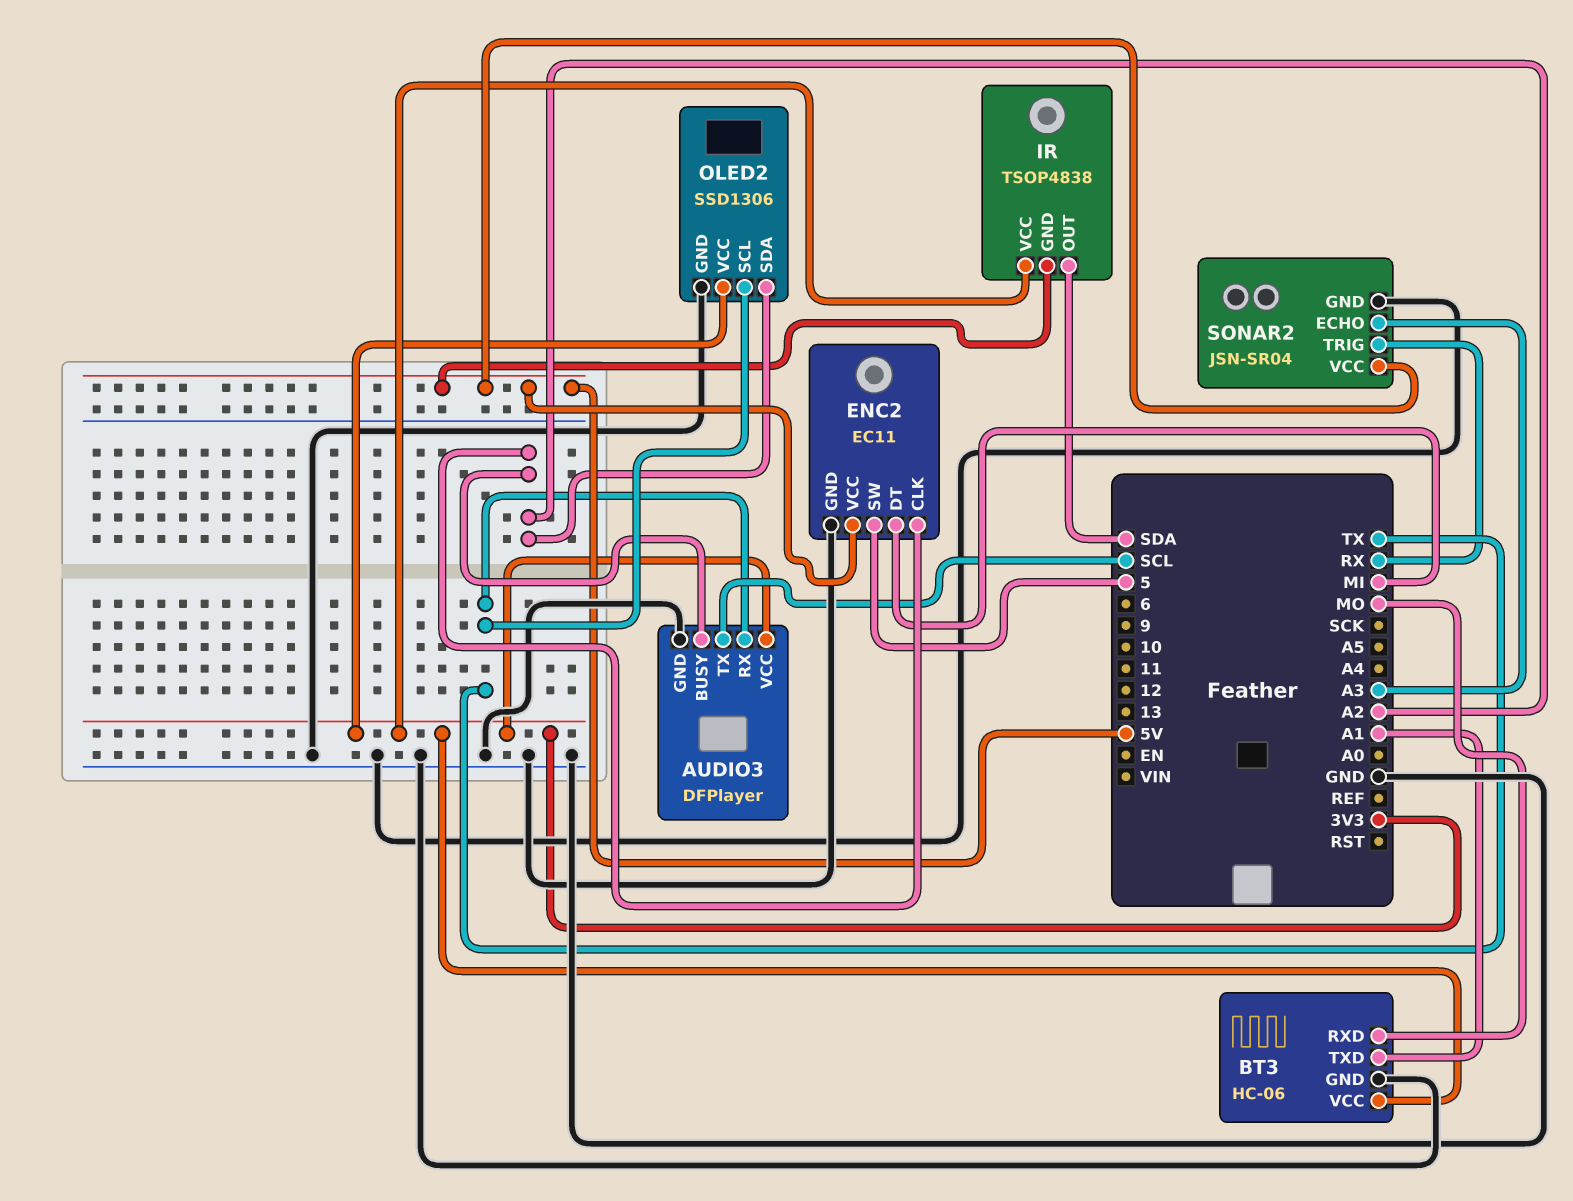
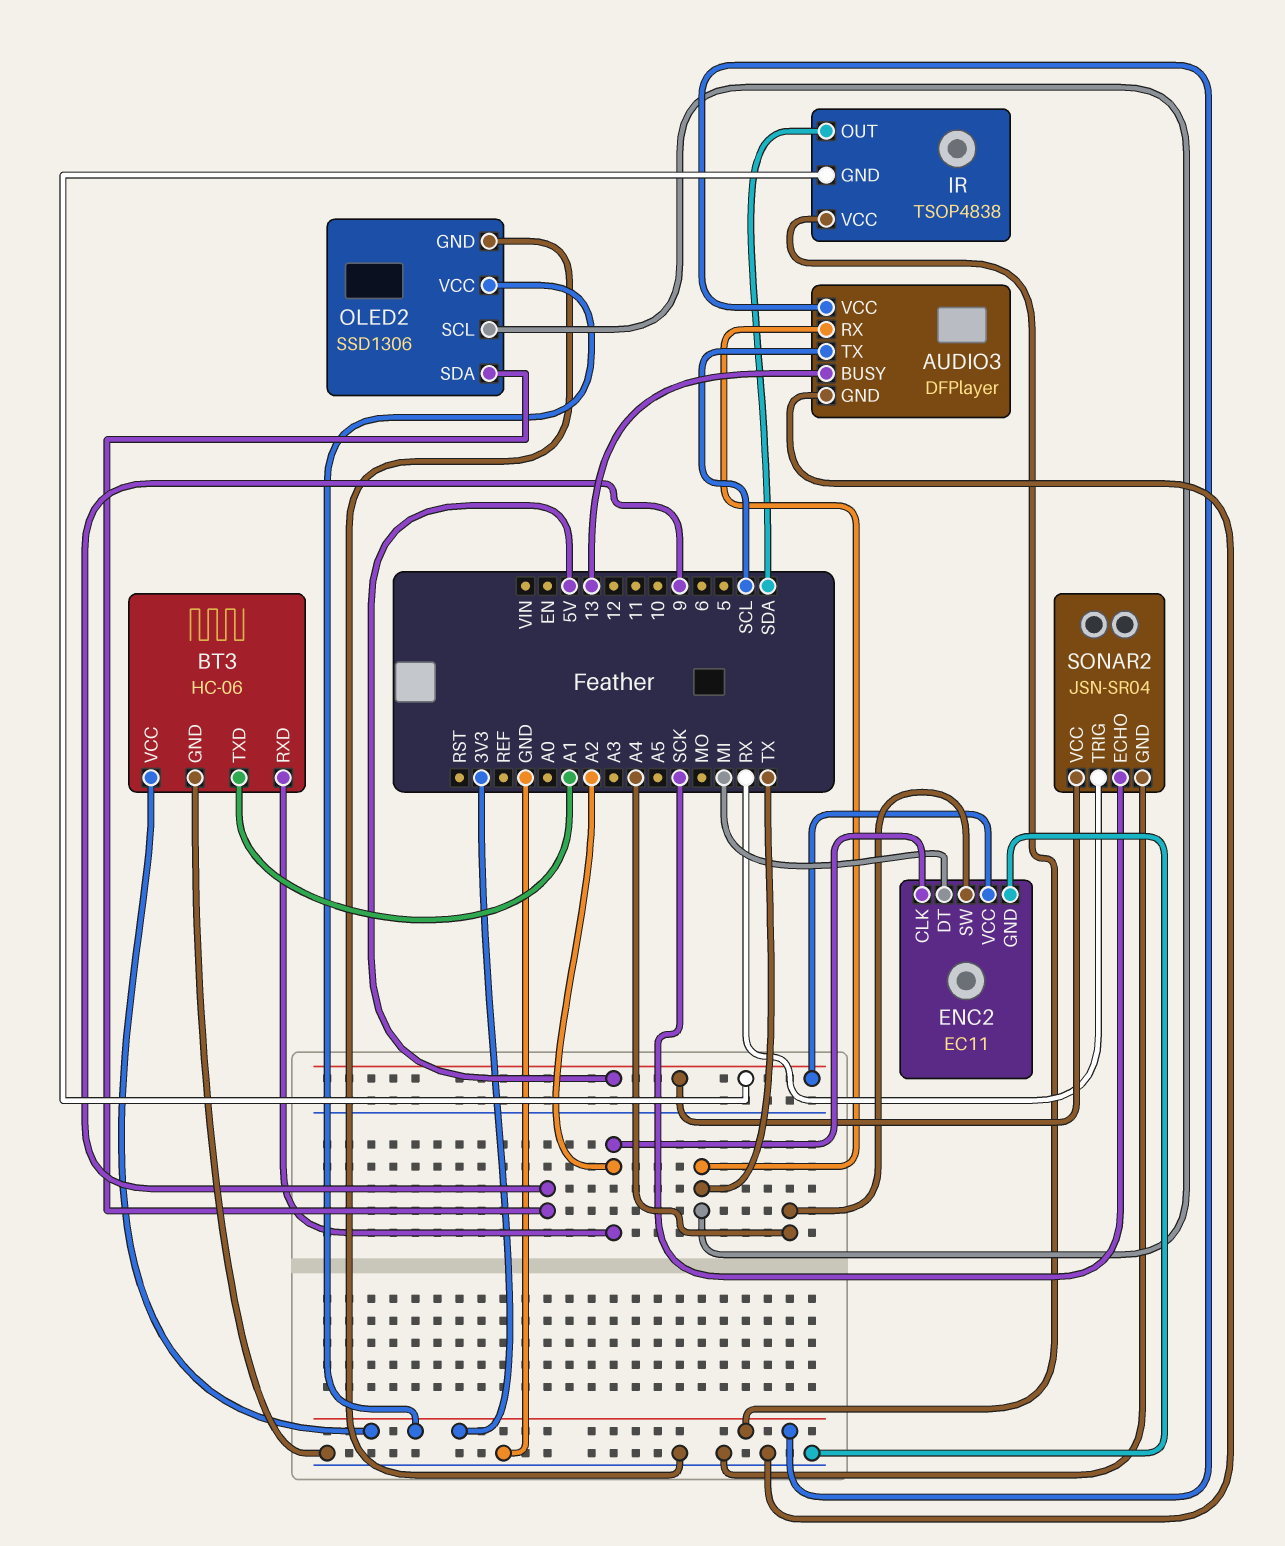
AUDIO3 pin BUSY: A2 -> 13
BT3 pin RXD: MO -> A2
ENC2 pin SW: 5 -> A4
OLED2 pin SDA: A2 -> 9
SONAR2 pin ECHO: A3 -> SCK

